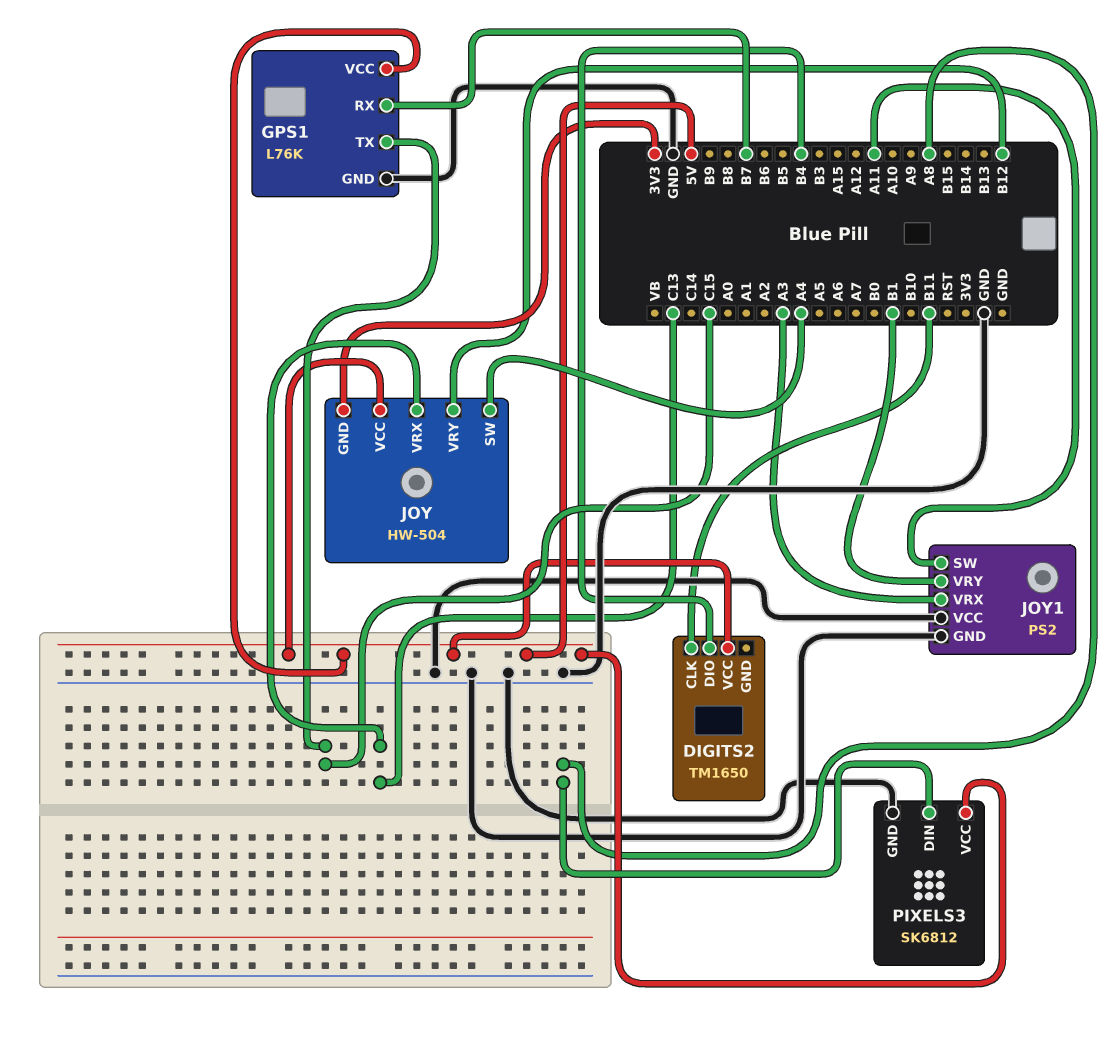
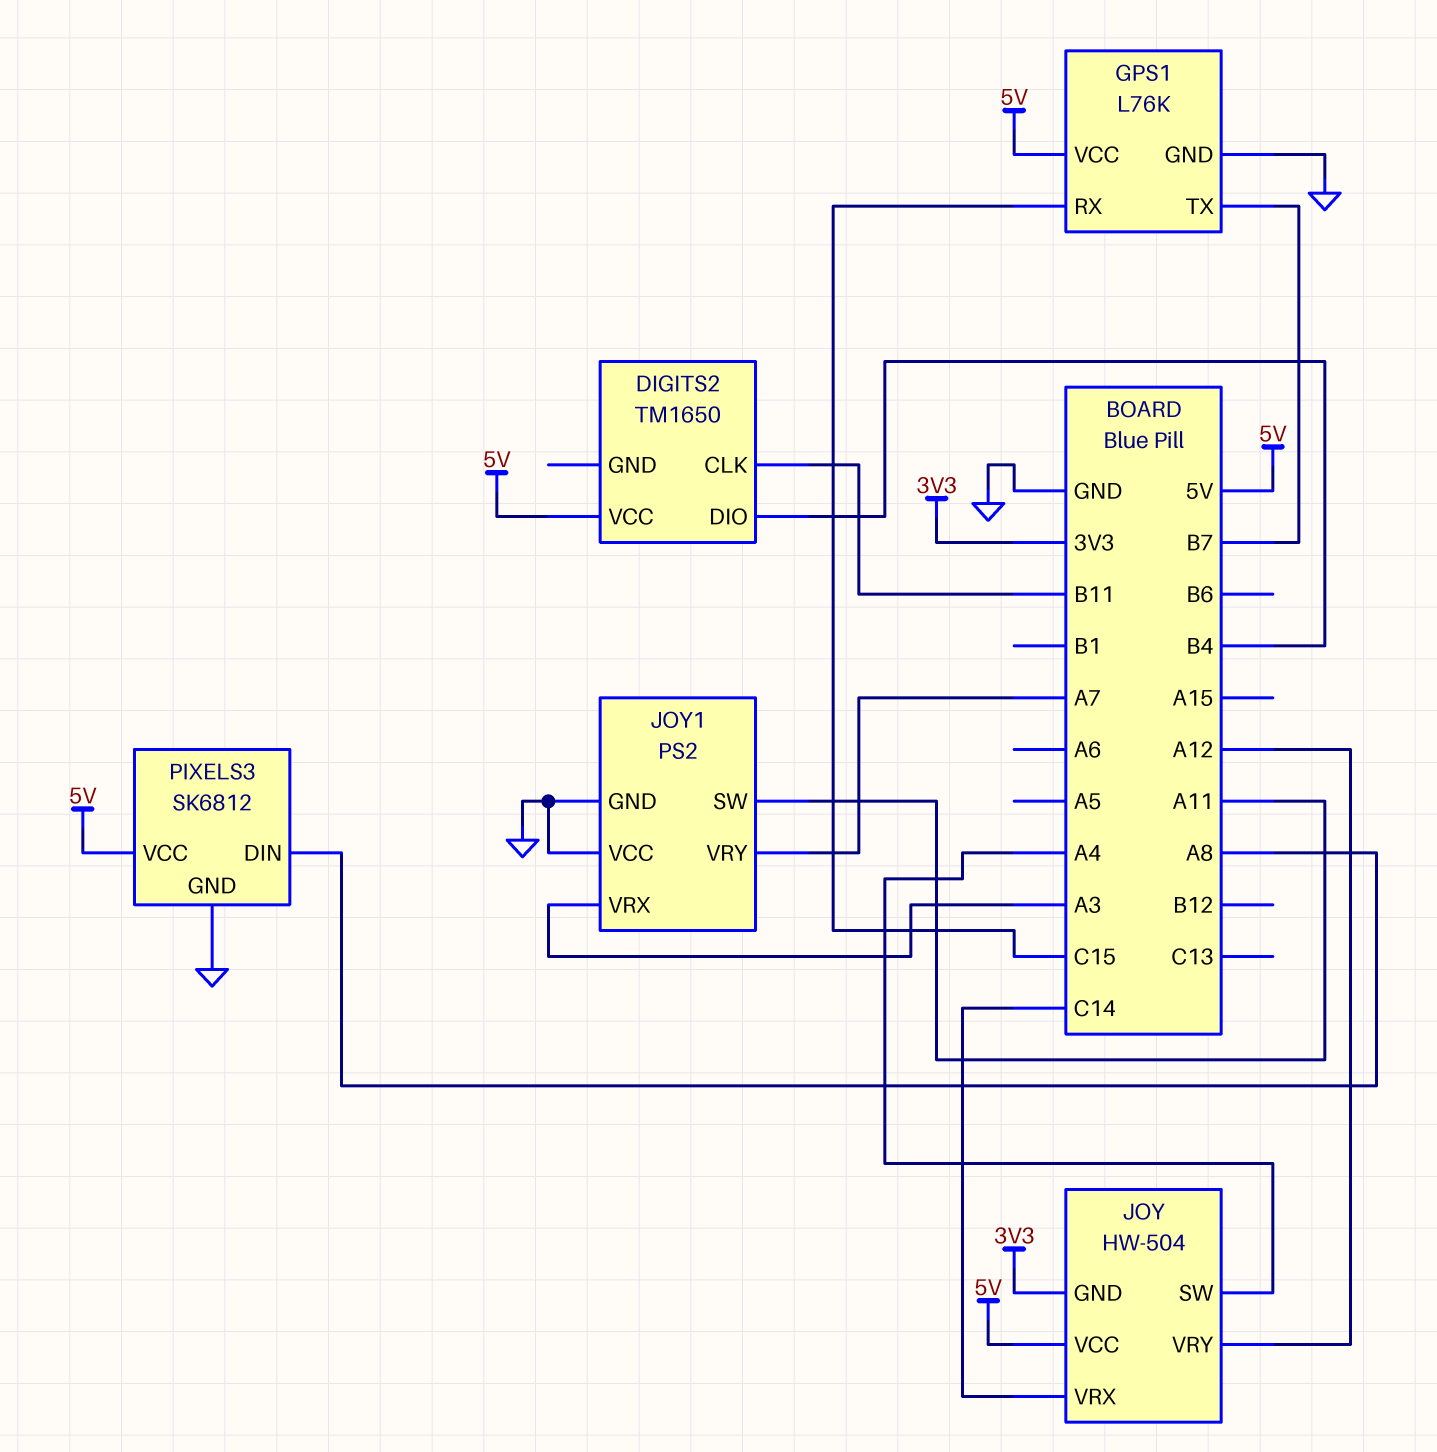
GPS1 pin RX: B7 -> C15
GPS1 pin TX: C15 -> B7
JOY pin VRX: C13 -> C14
JOY pin VRY: B12 -> A12
JOY1 pin VRY: B1 -> A7

